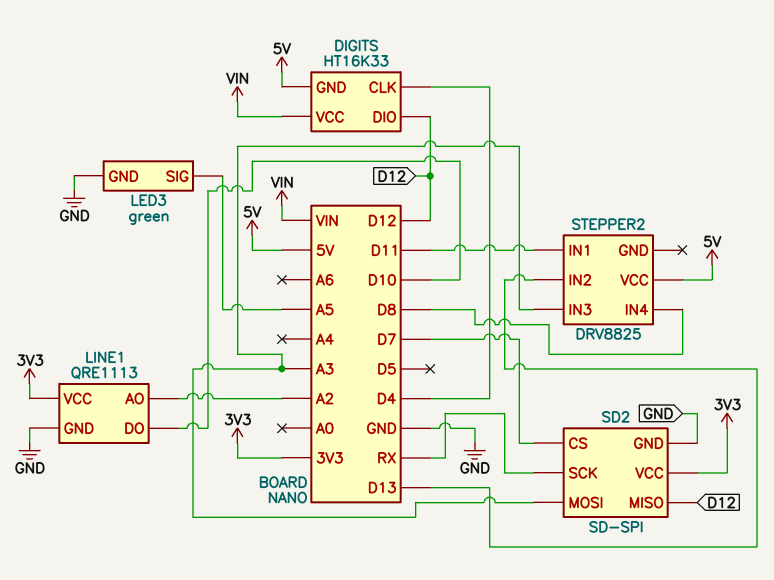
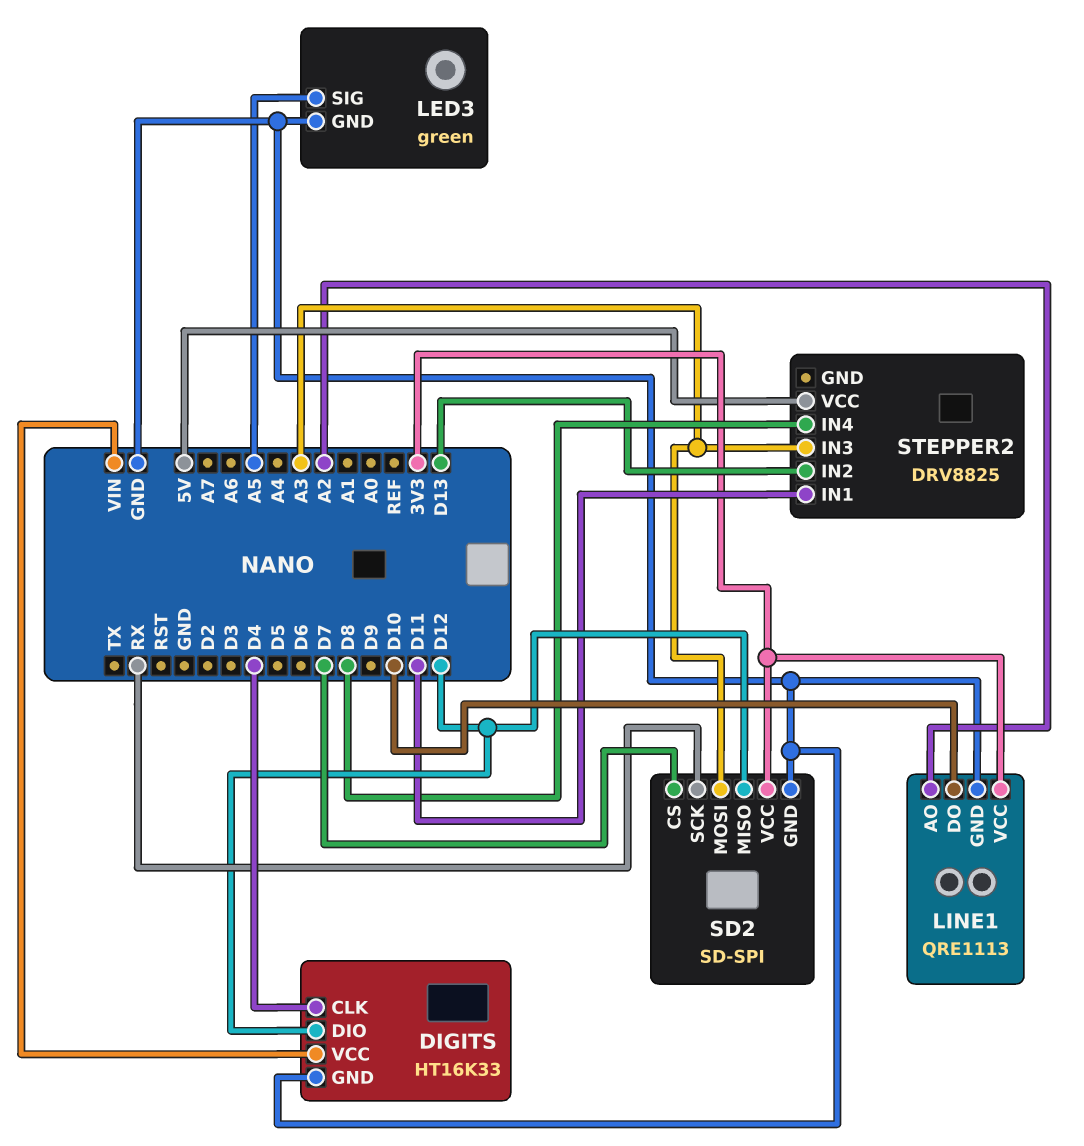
DIGITS pin GND: 5V -> GND

